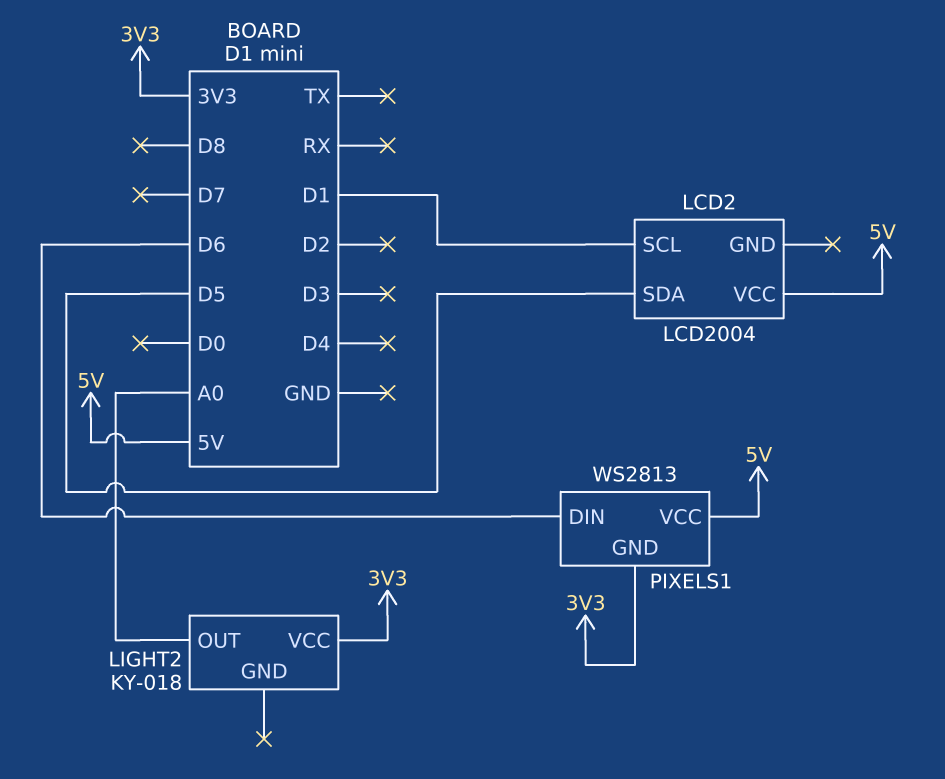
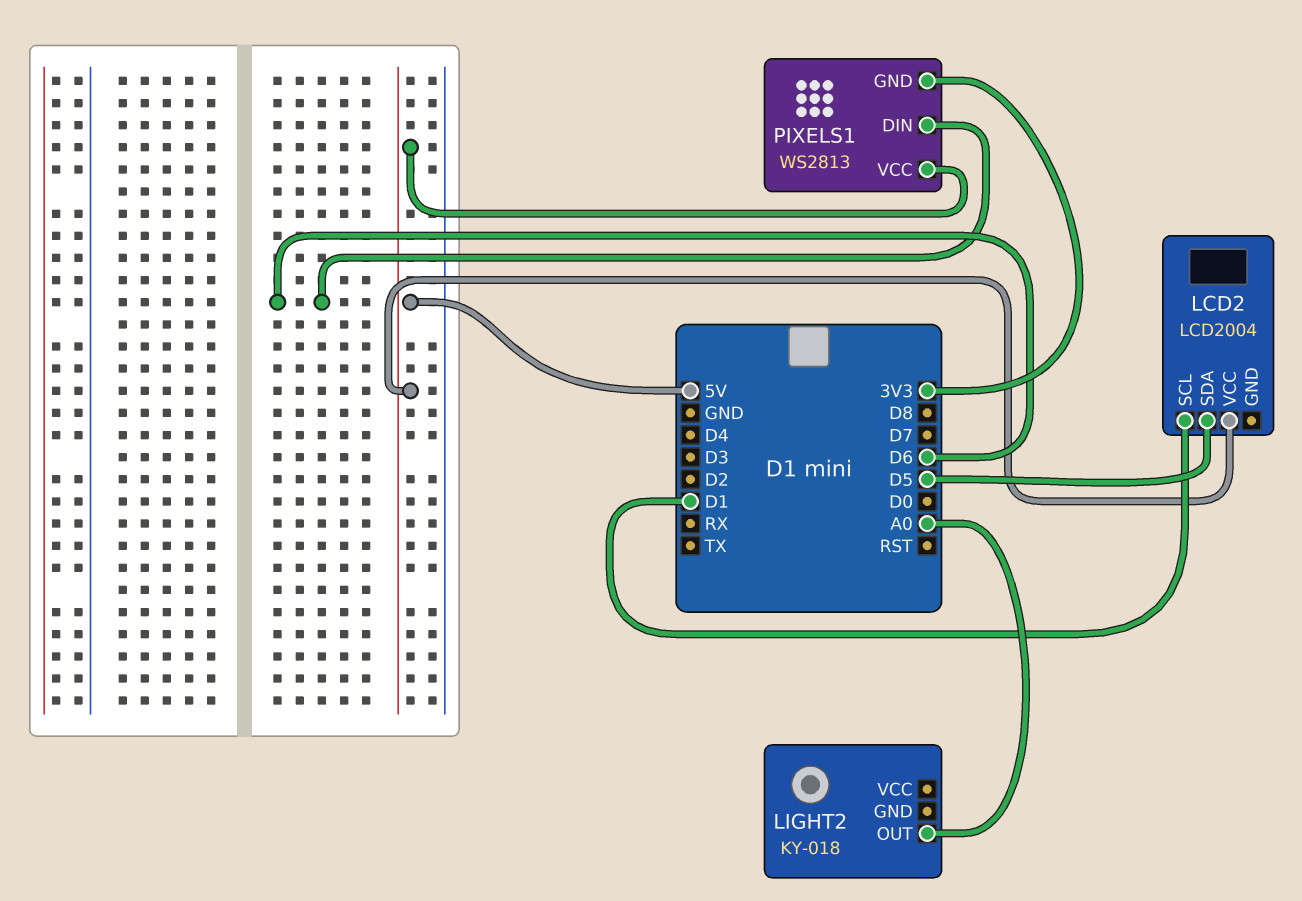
LIGHT2 pin VCC: 3V3 -> none

